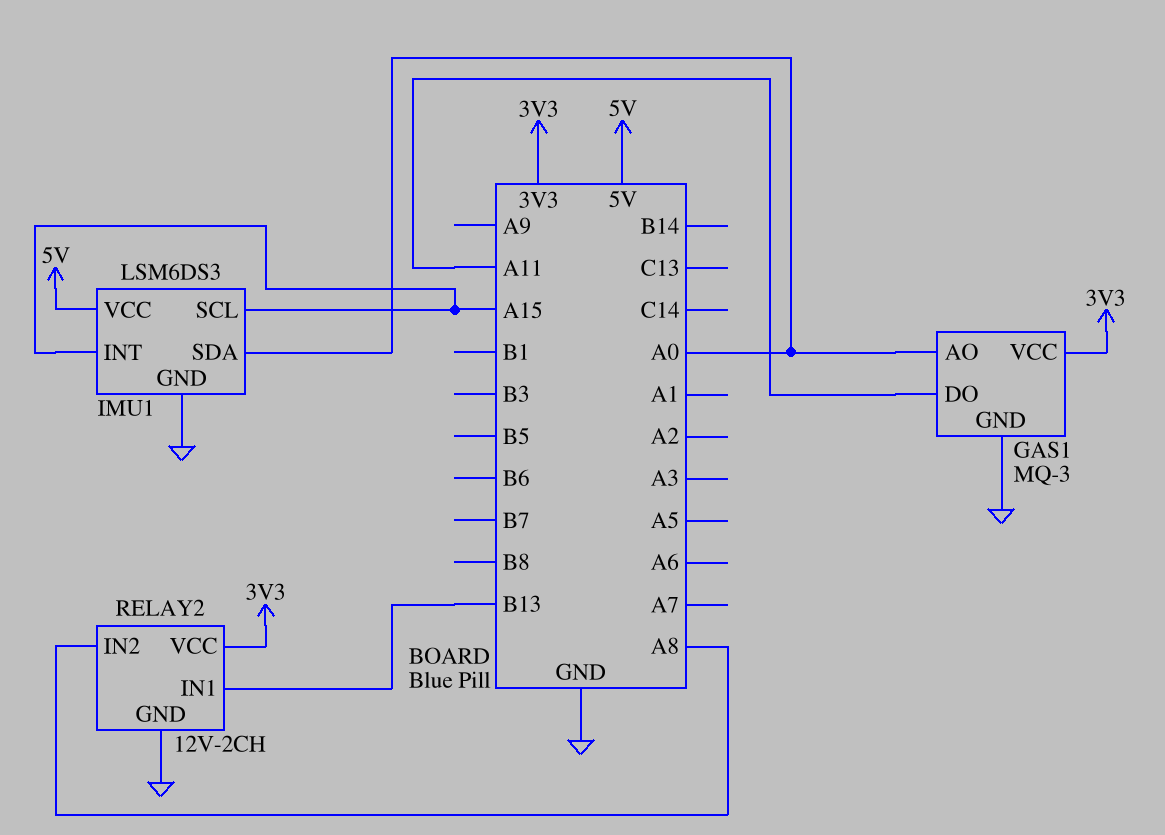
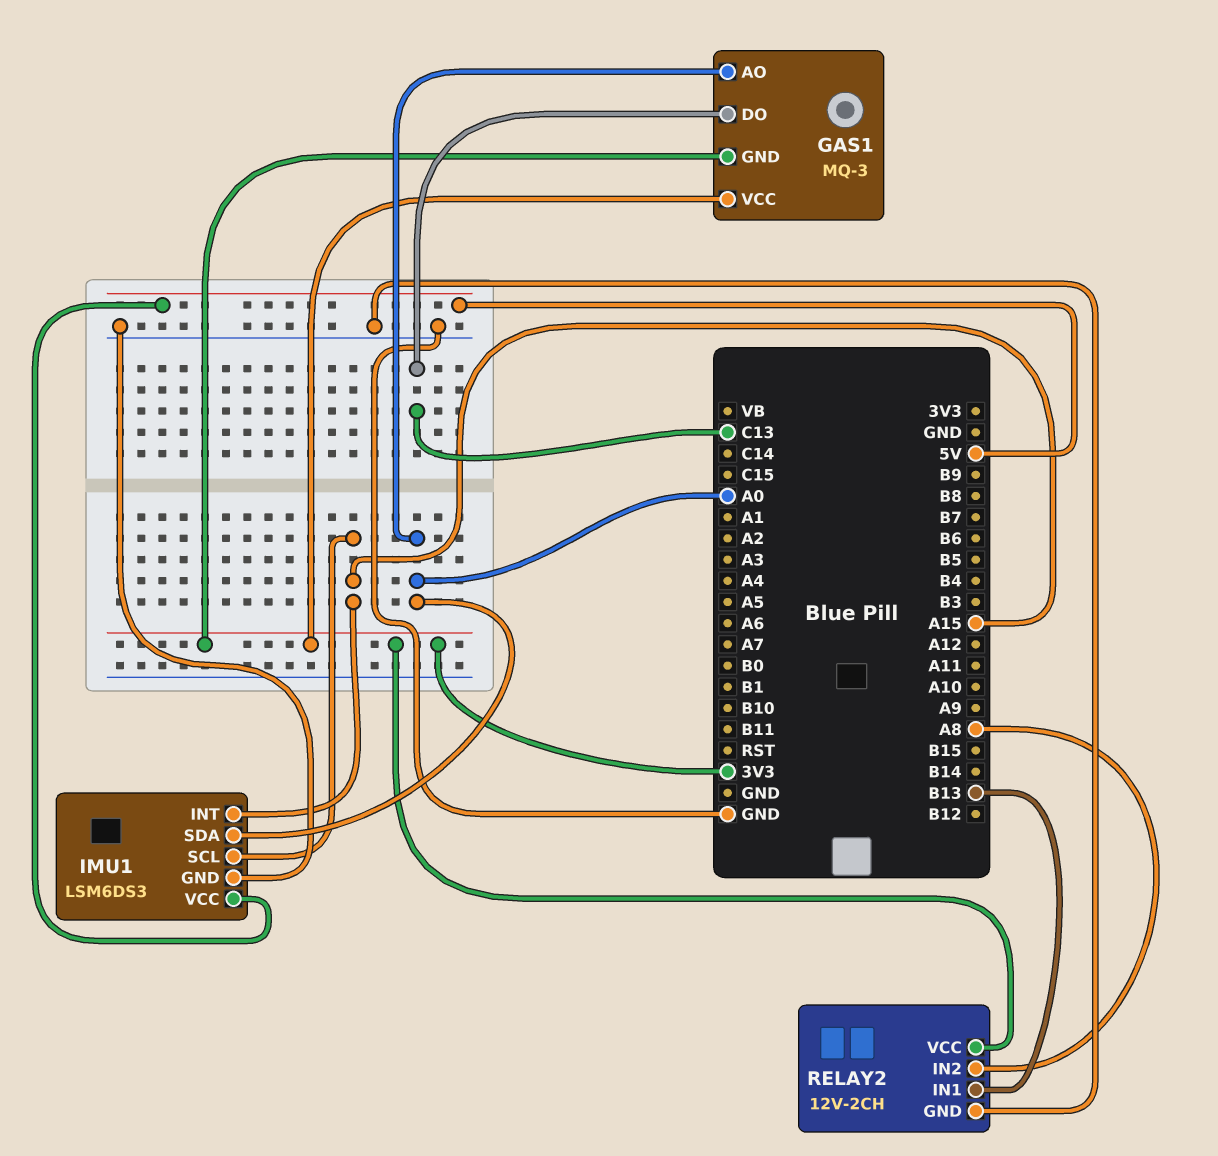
GAS1 pin DO: A11 -> C13
GAS1 pin GND: GND -> 3V3

